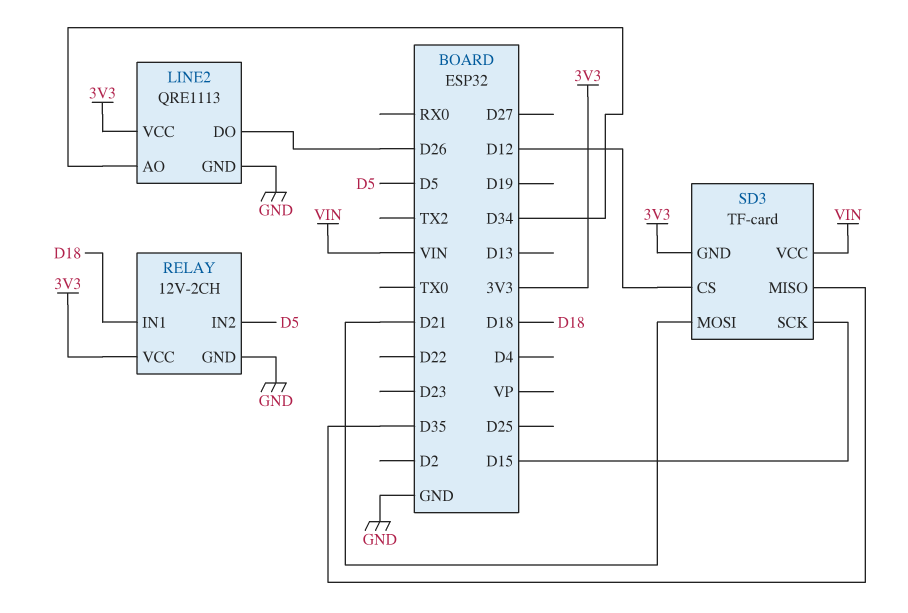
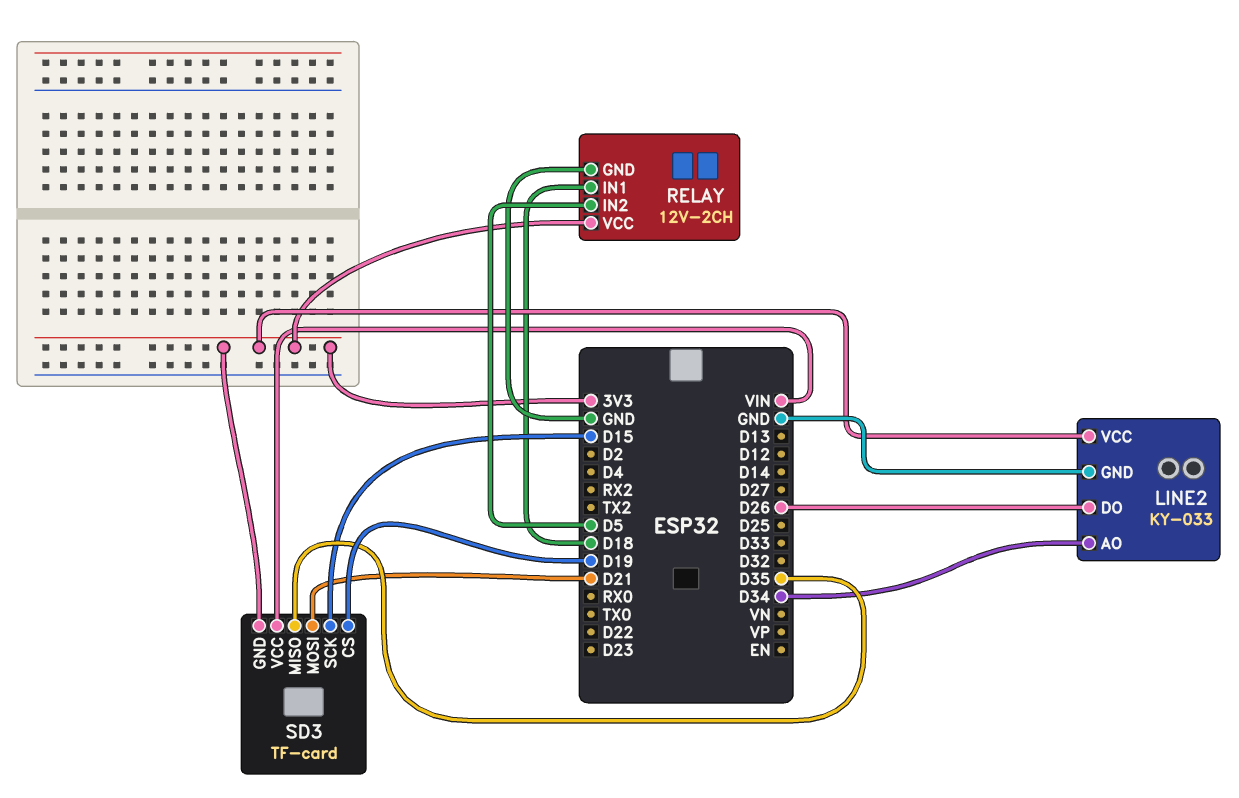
LINE2: QRE1113 -> KY-033
SD3 pin CS: D12 -> D19

